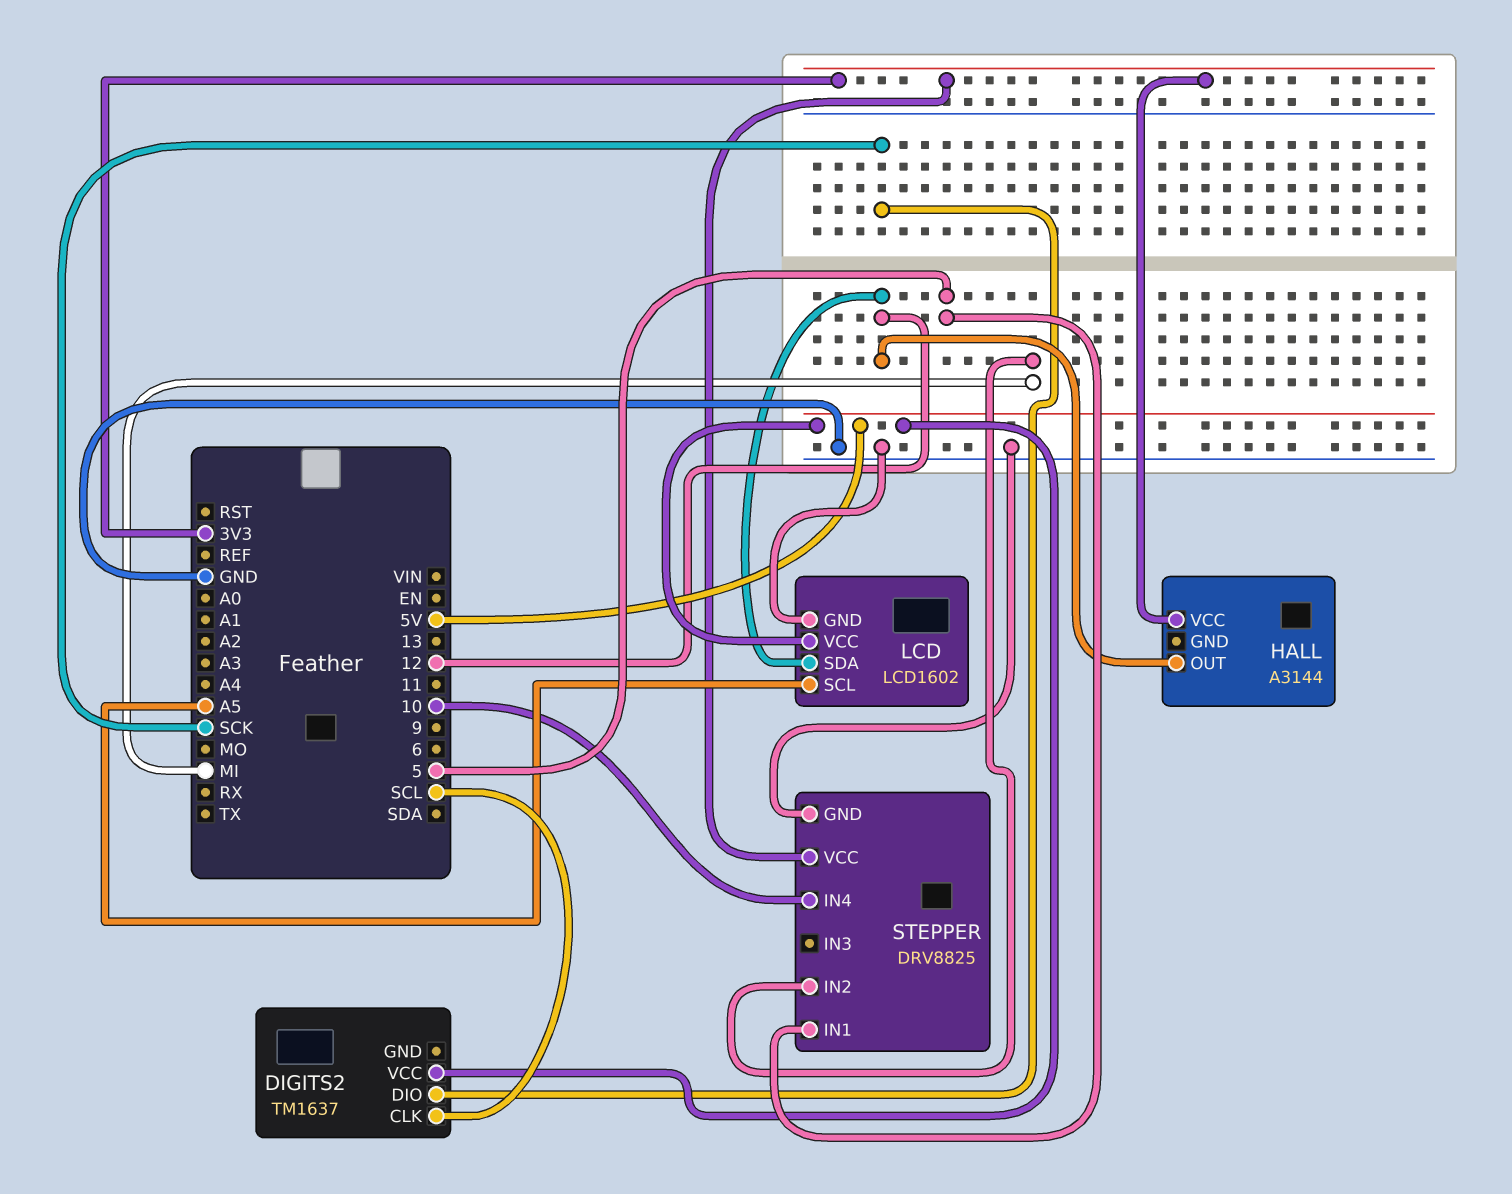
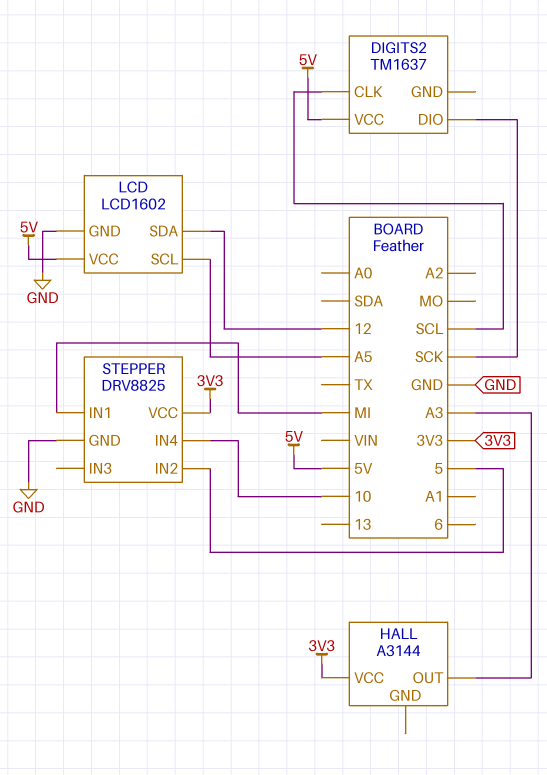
HALL pin OUT: 12 -> A3
STEPPER pin IN1: 5 -> MI
STEPPER pin IN2: MI -> 5

